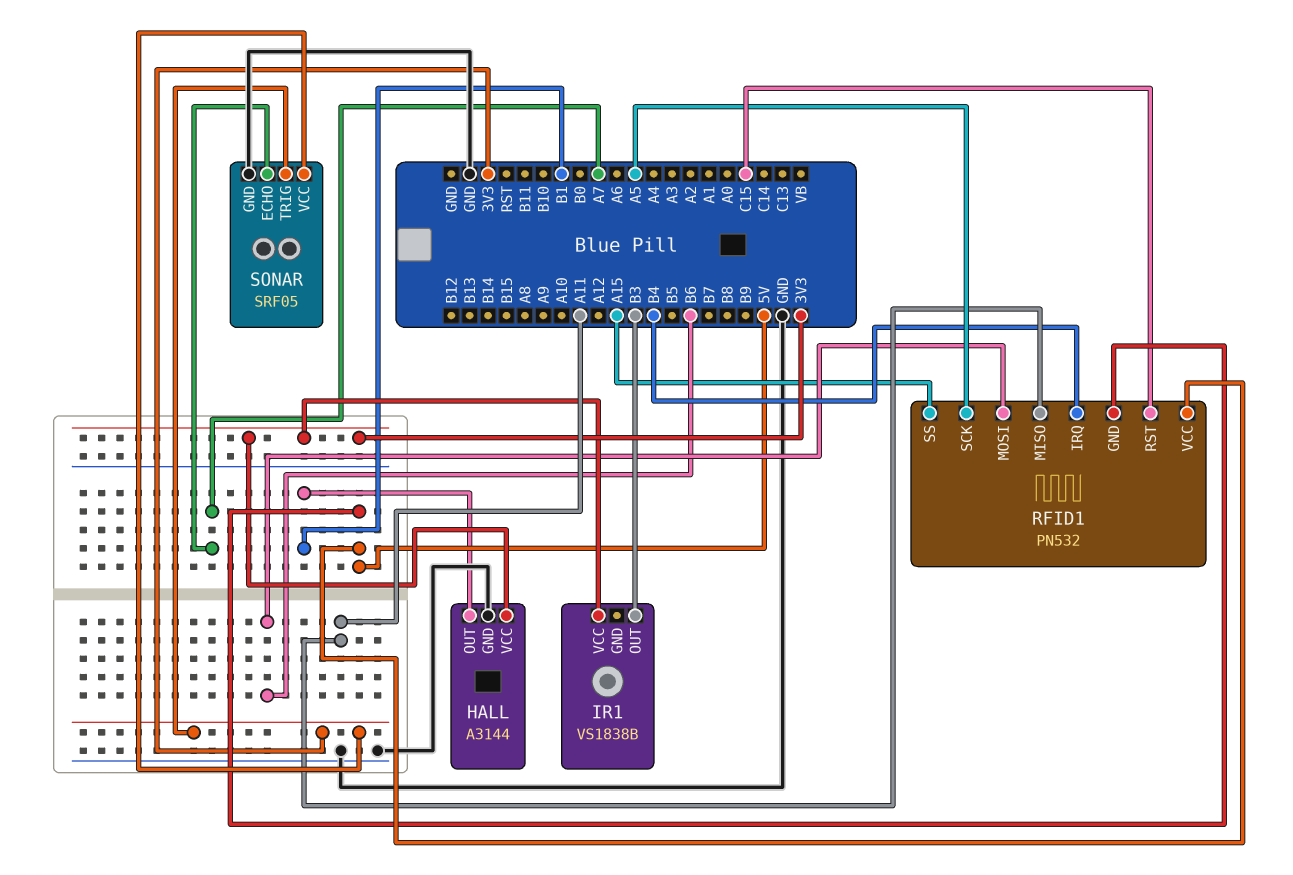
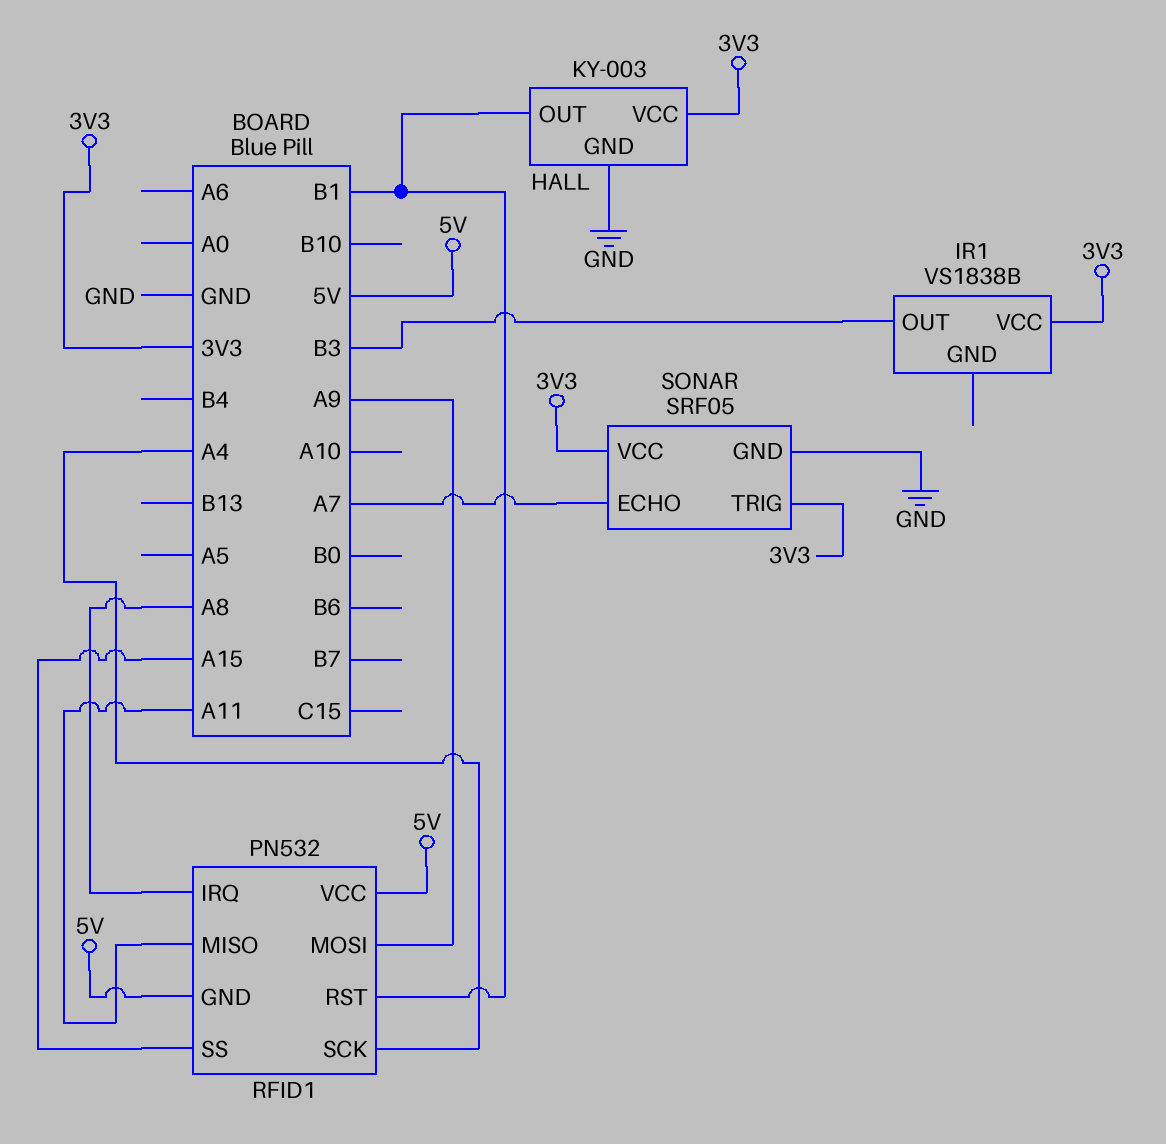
HALL: A3144 -> KY-003
RFID1 pin IRQ: B4 -> A8
RFID1 pin MOSI: B6 -> A9
RFID1 pin RST: C15 -> B1
RFID1 pin SCK: A5 -> A4

